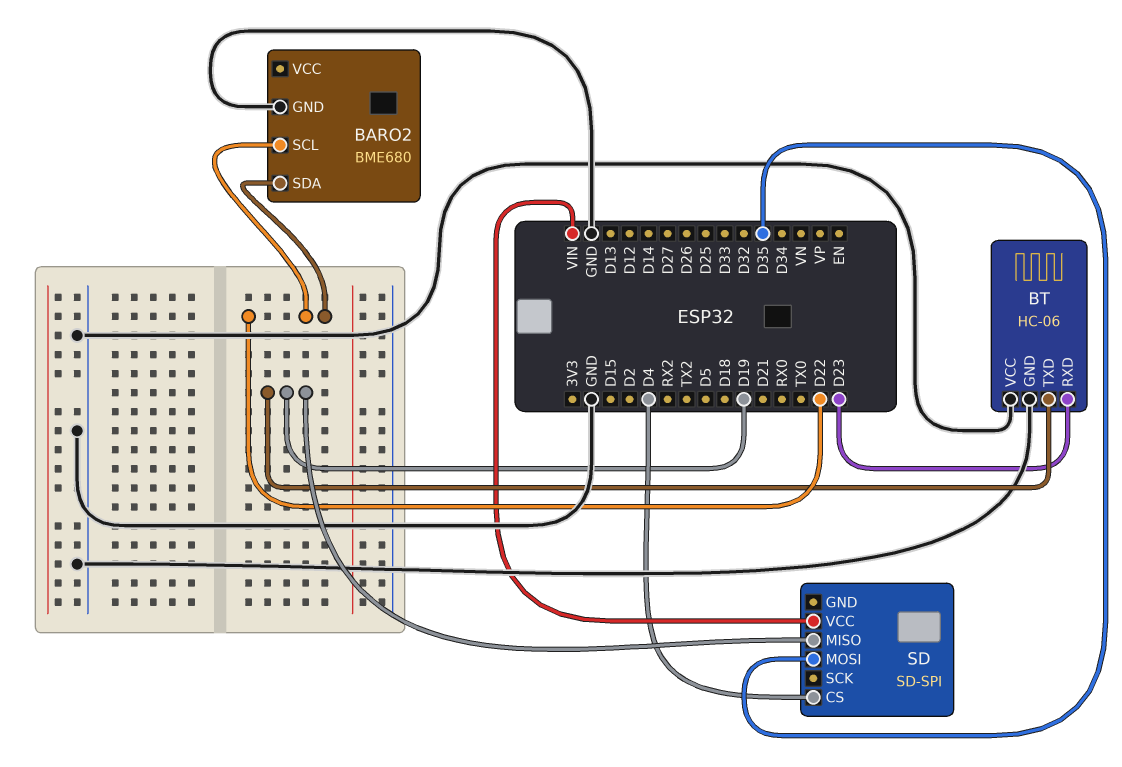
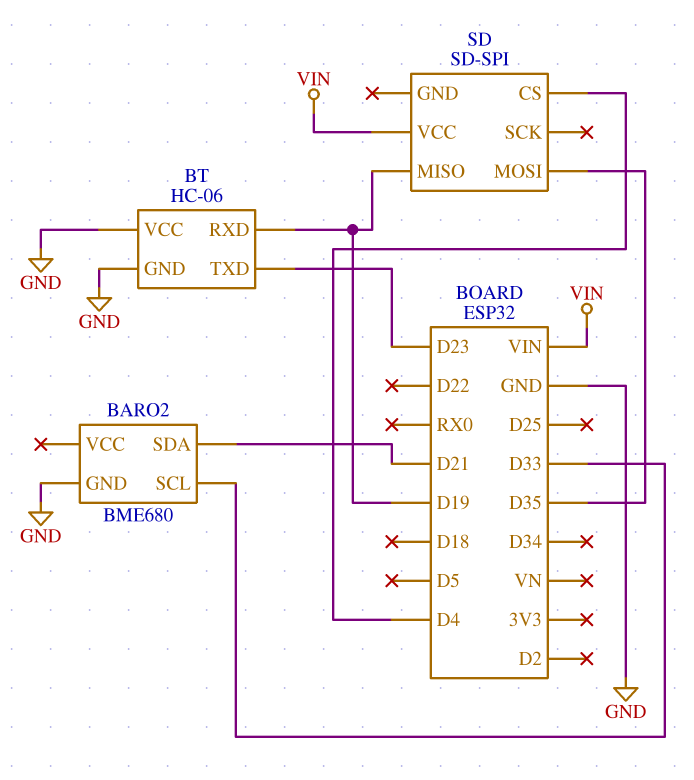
BARO2 pin SCL: D22 -> D33
BARO2 pin SDA: D22 -> D21
BT pin RXD: D23 -> D19
BT pin TXD: D19 -> D23

